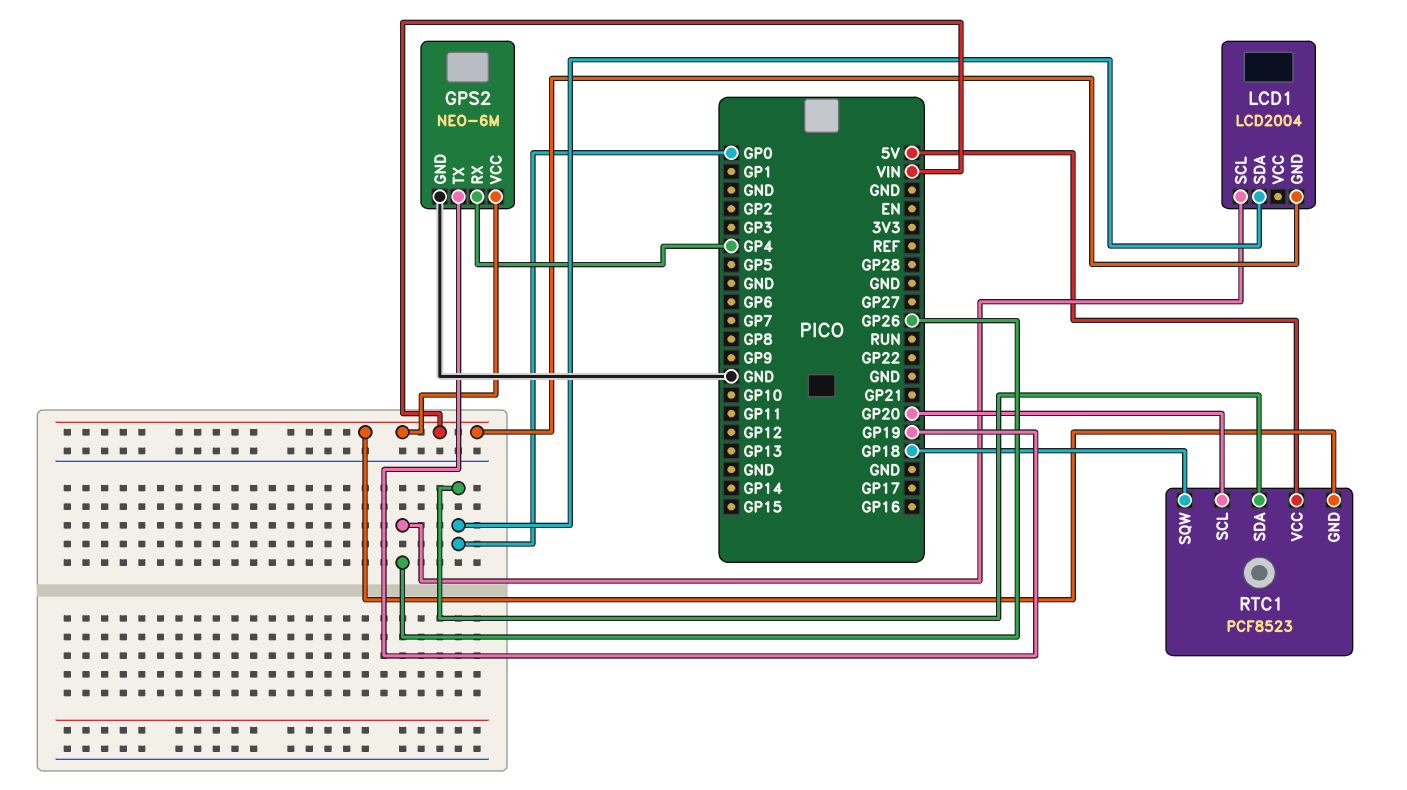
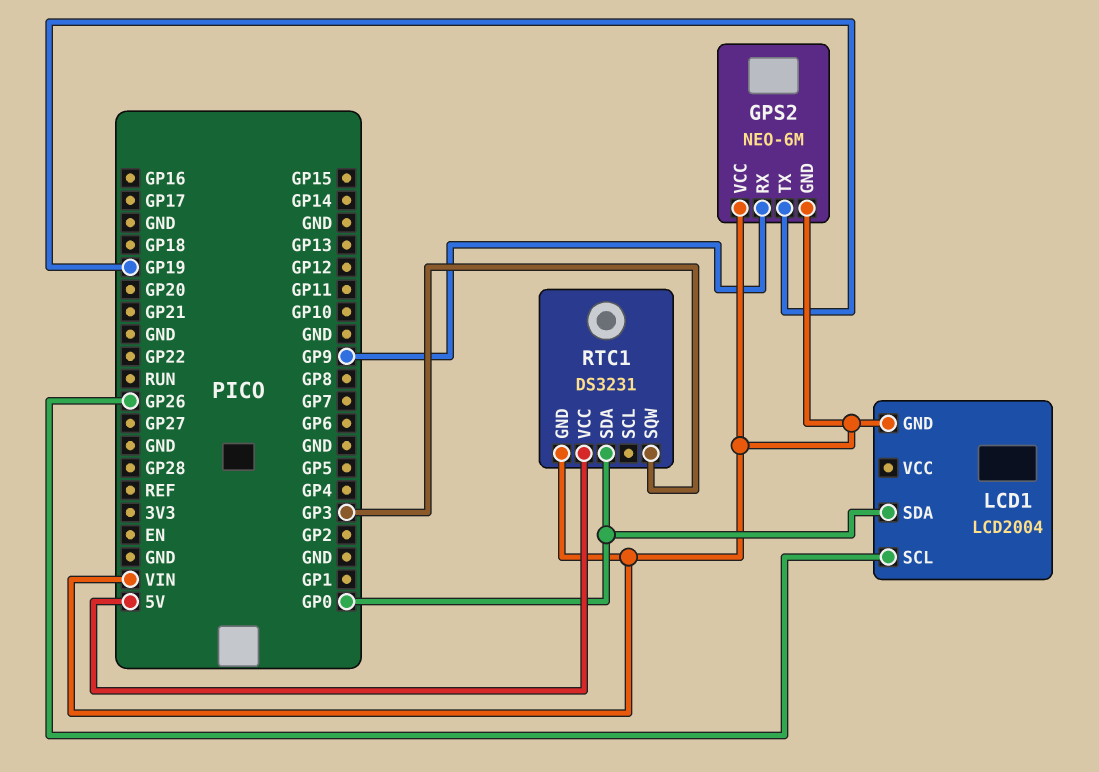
GPS2 pin GND: GND -> VIN
GPS2 pin RX: GP4 -> GP9
RTC1: PCF8523 -> DS3231
RTC1 pin SCL: GP20 -> none
RTC1 pin SQW: GP18 -> GP3

